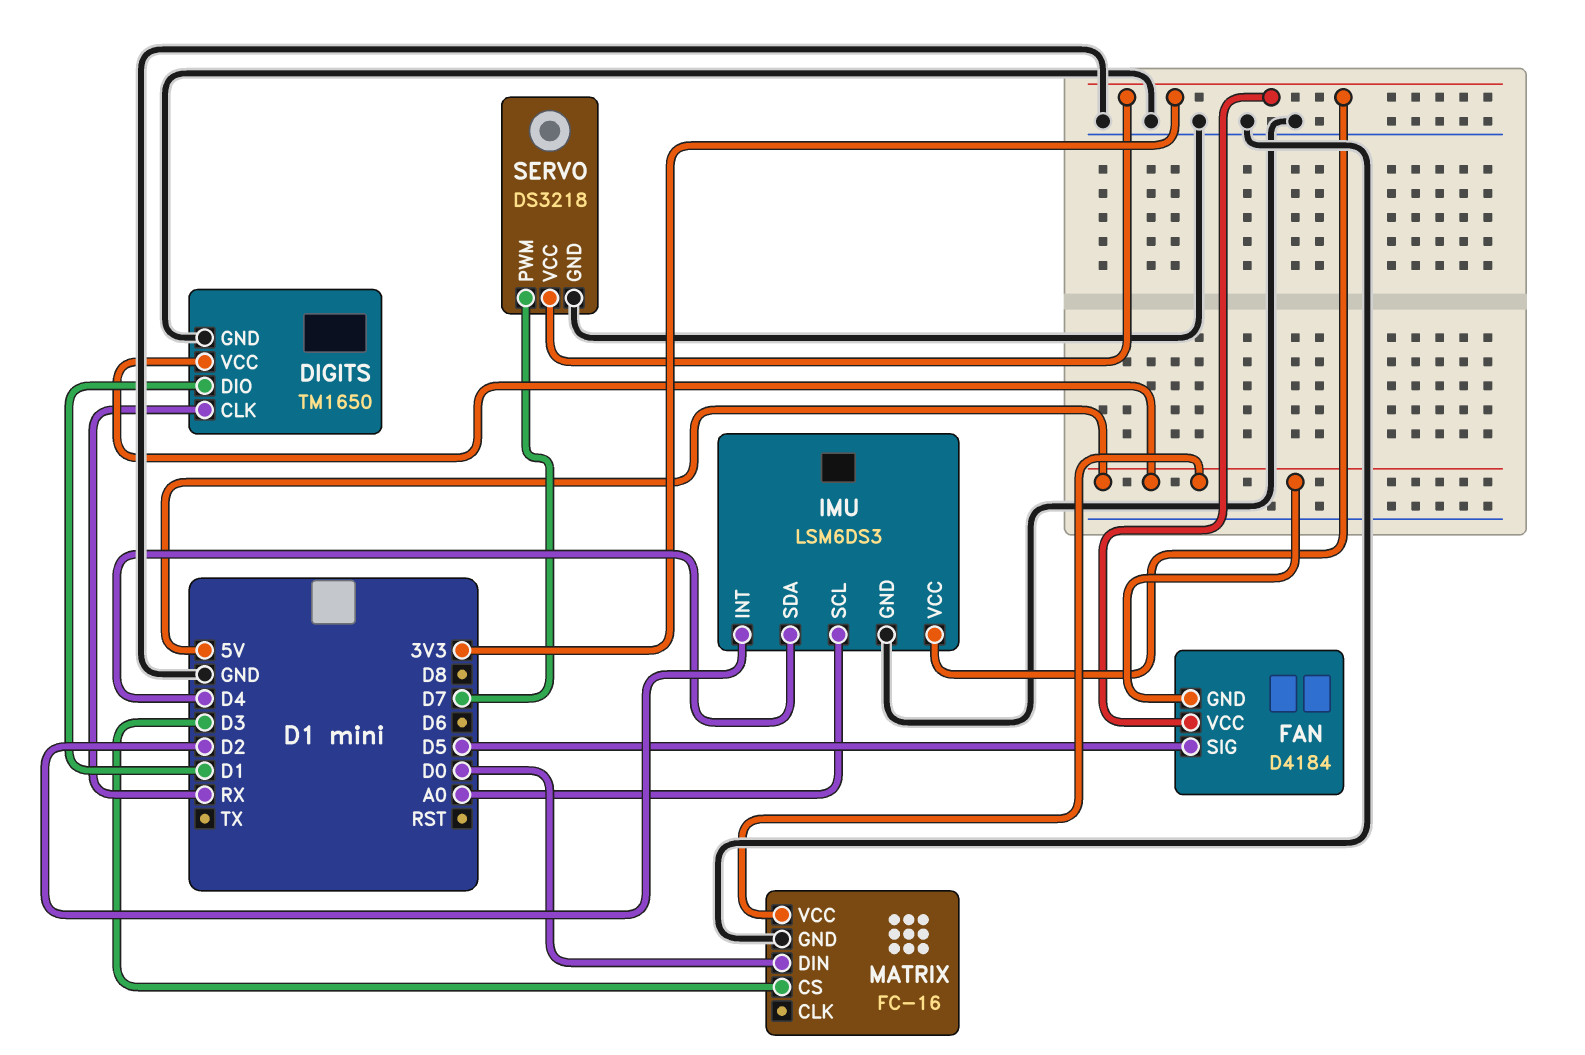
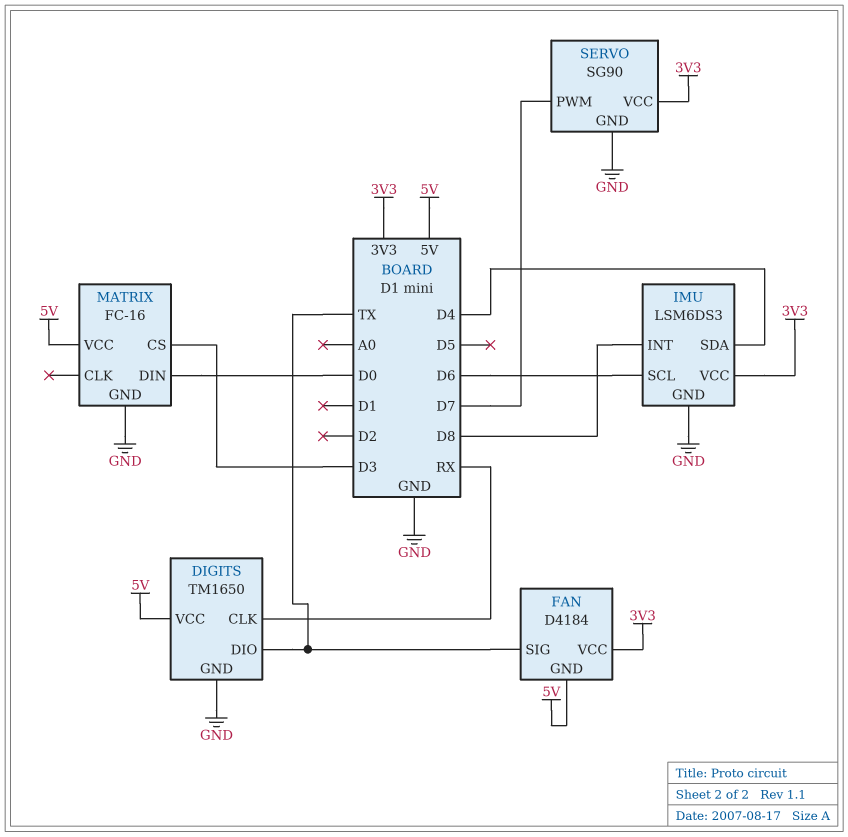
DIGITS pin DIO: D1 -> TX
FAN pin SIG: D5 -> TX
IMU pin INT: D2 -> D8
IMU pin SCL: A0 -> D6
SERVO: DS3218 -> SG90

